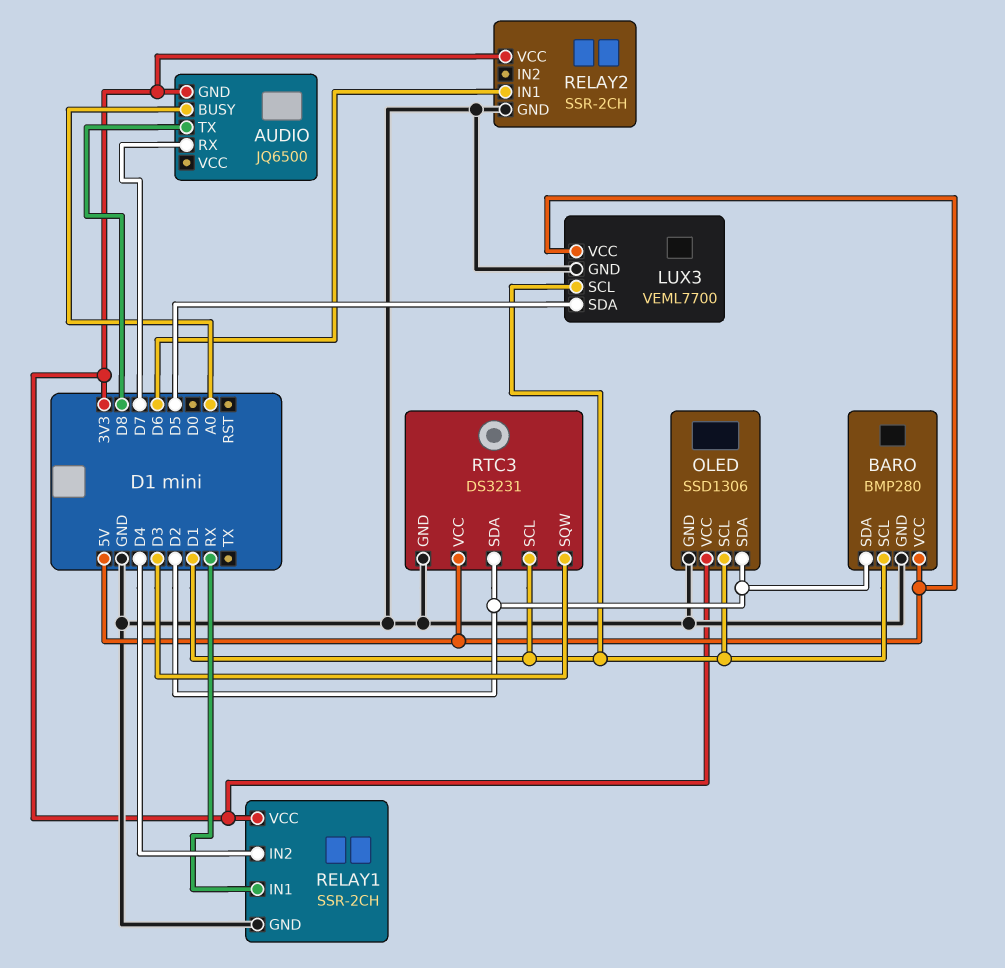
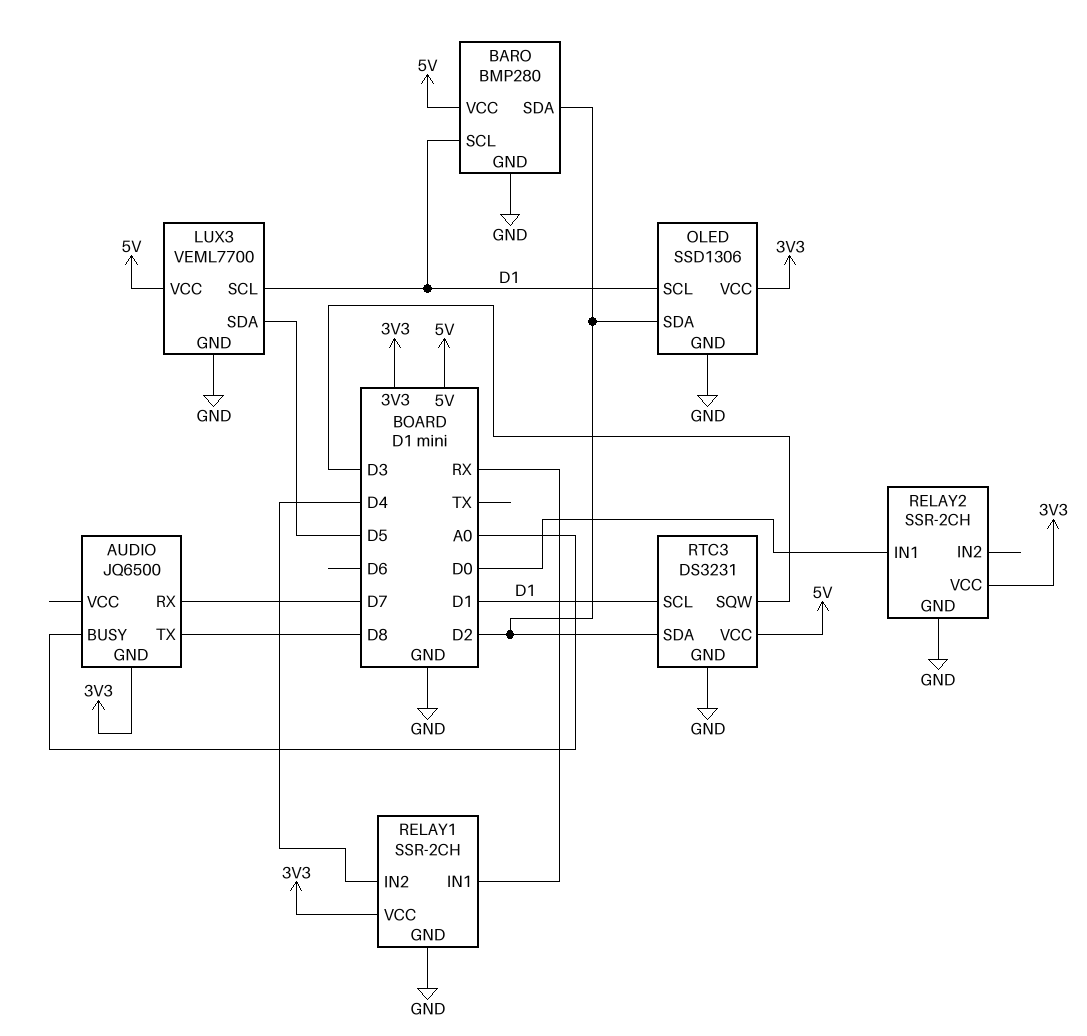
RELAY2 pin IN1: D6 -> D0

